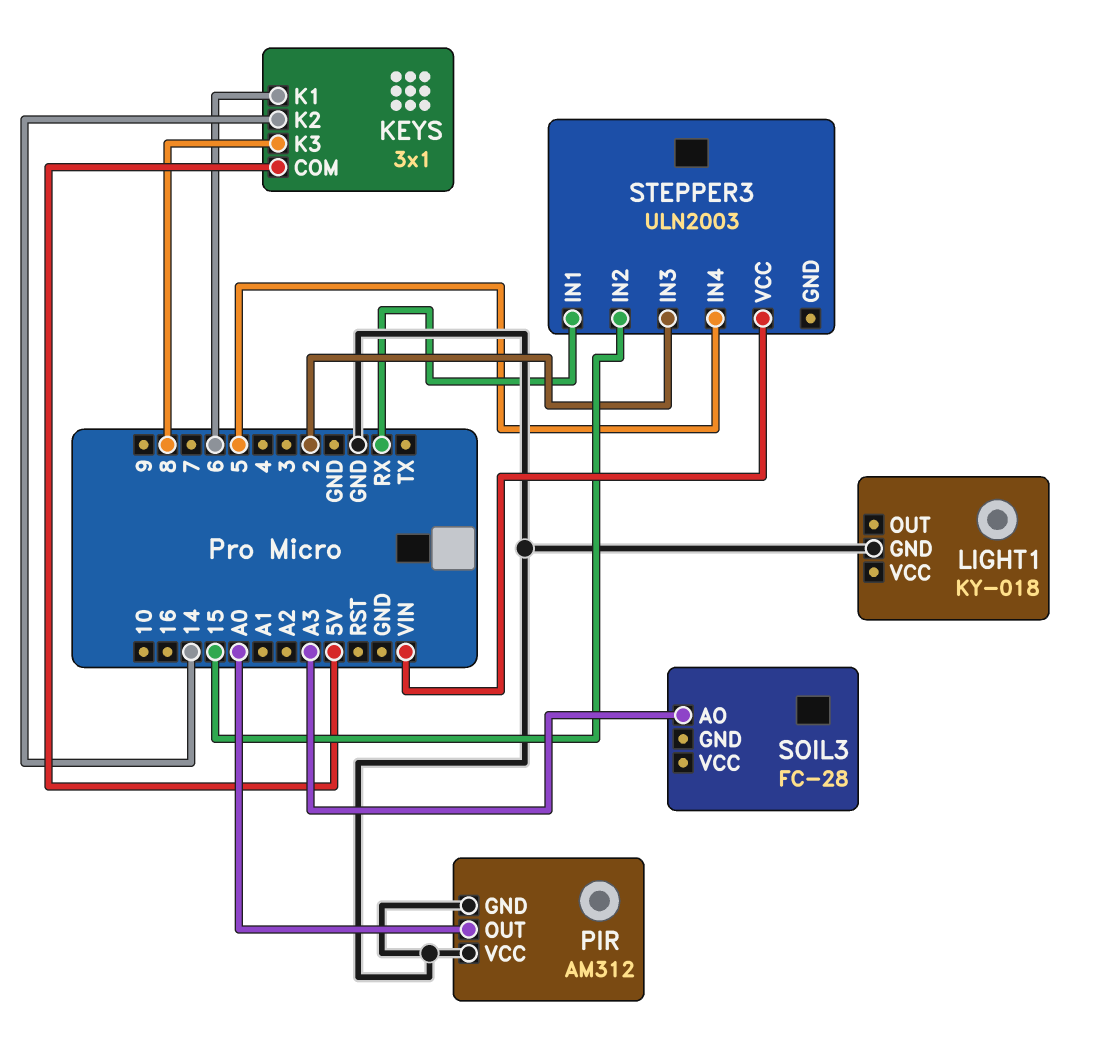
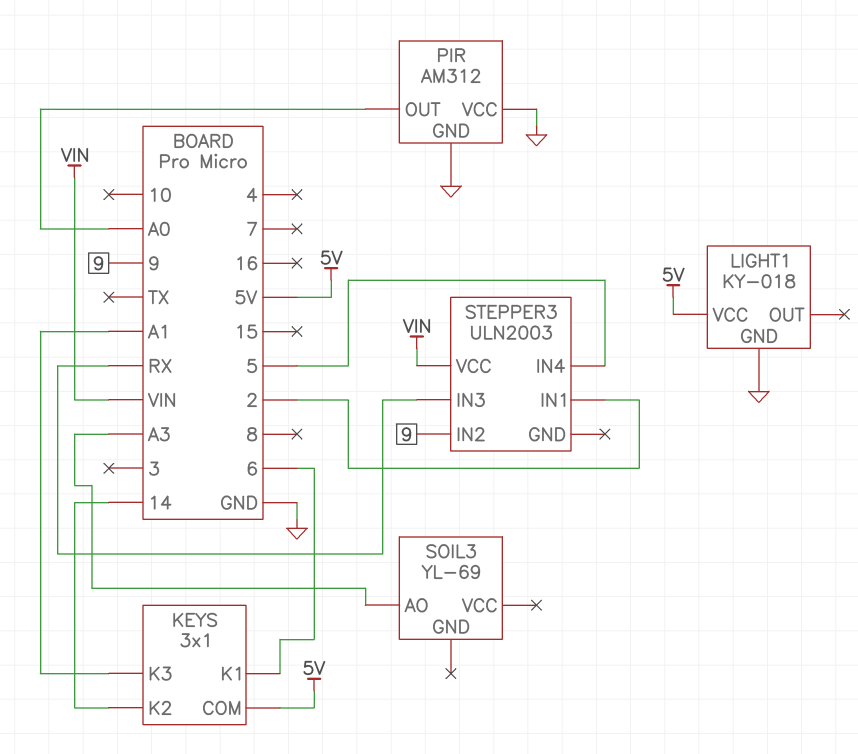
KEYS pin K3: 8 -> A1
LIGHT1 pin VCC: none -> 5V
SOIL3: FC-28 -> YL-69
STEPPER3 pin IN1: RX -> 2
STEPPER3 pin IN2: 15 -> 9
STEPPER3 pin IN3: 2 -> RX

